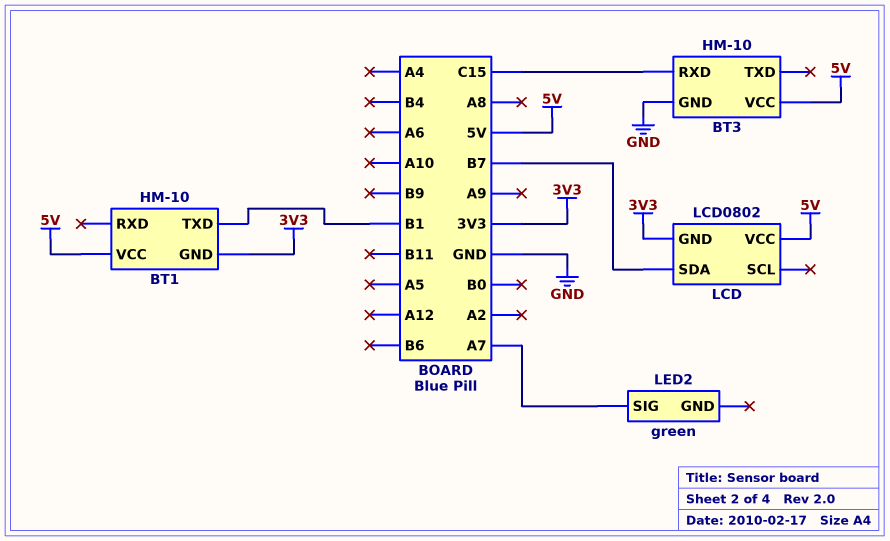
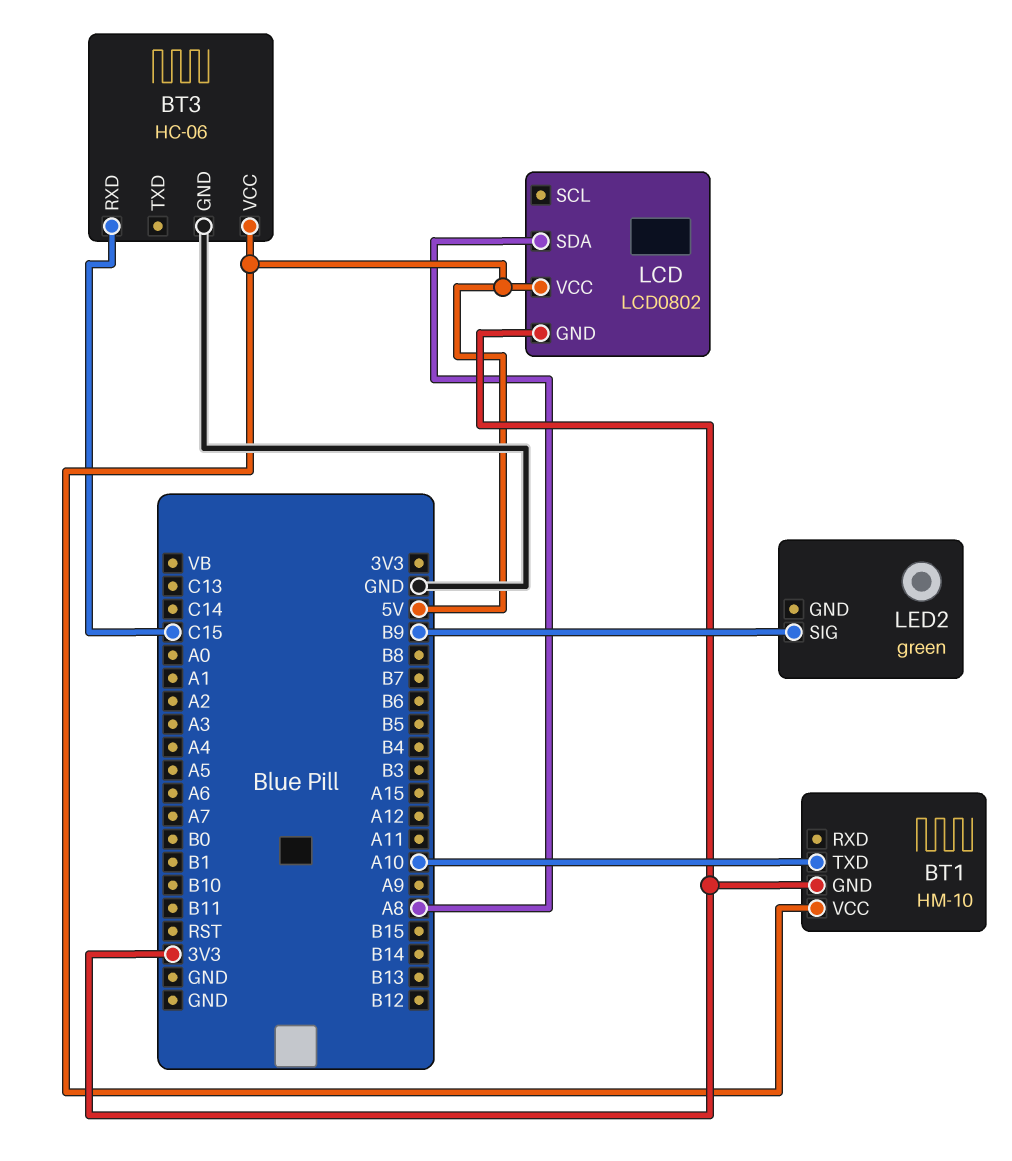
BT1 pin TXD: B1 -> A10
BT3: HM-10 -> HC-06
LCD pin SDA: B7 -> A8
LED2 pin SIG: A7 -> B9

